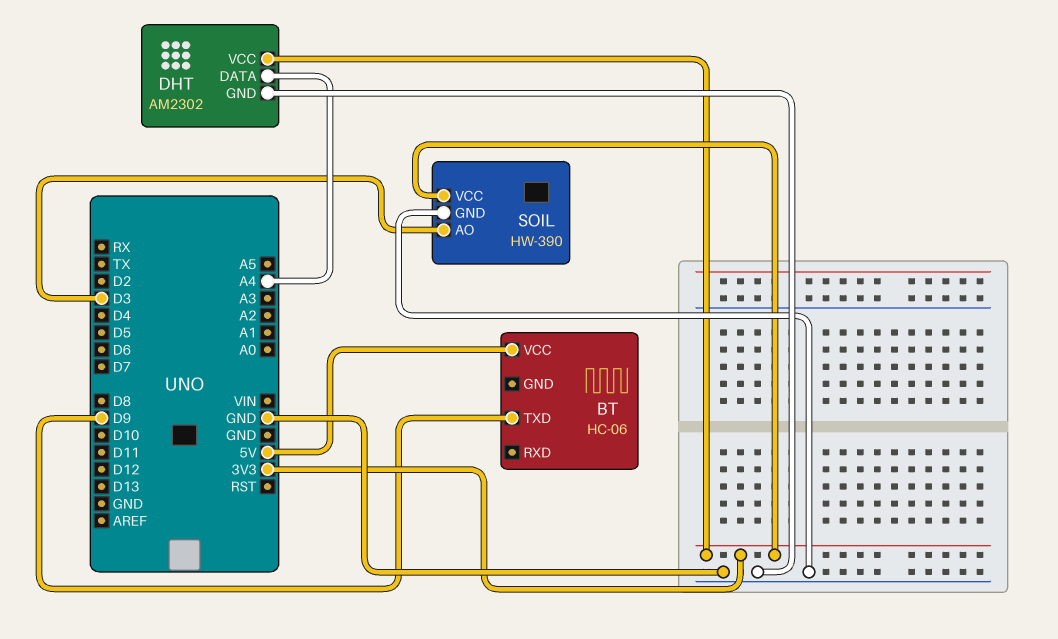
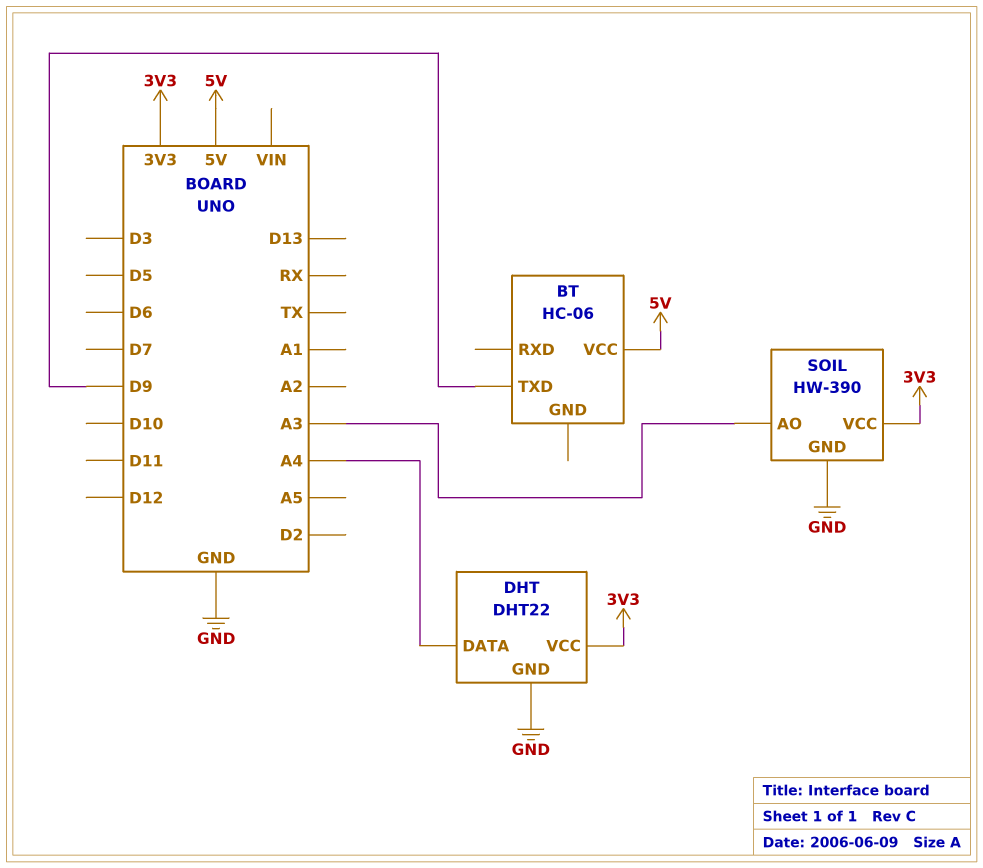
DHT: AM2302 -> DHT22
SOIL pin AO: D3 -> A3

